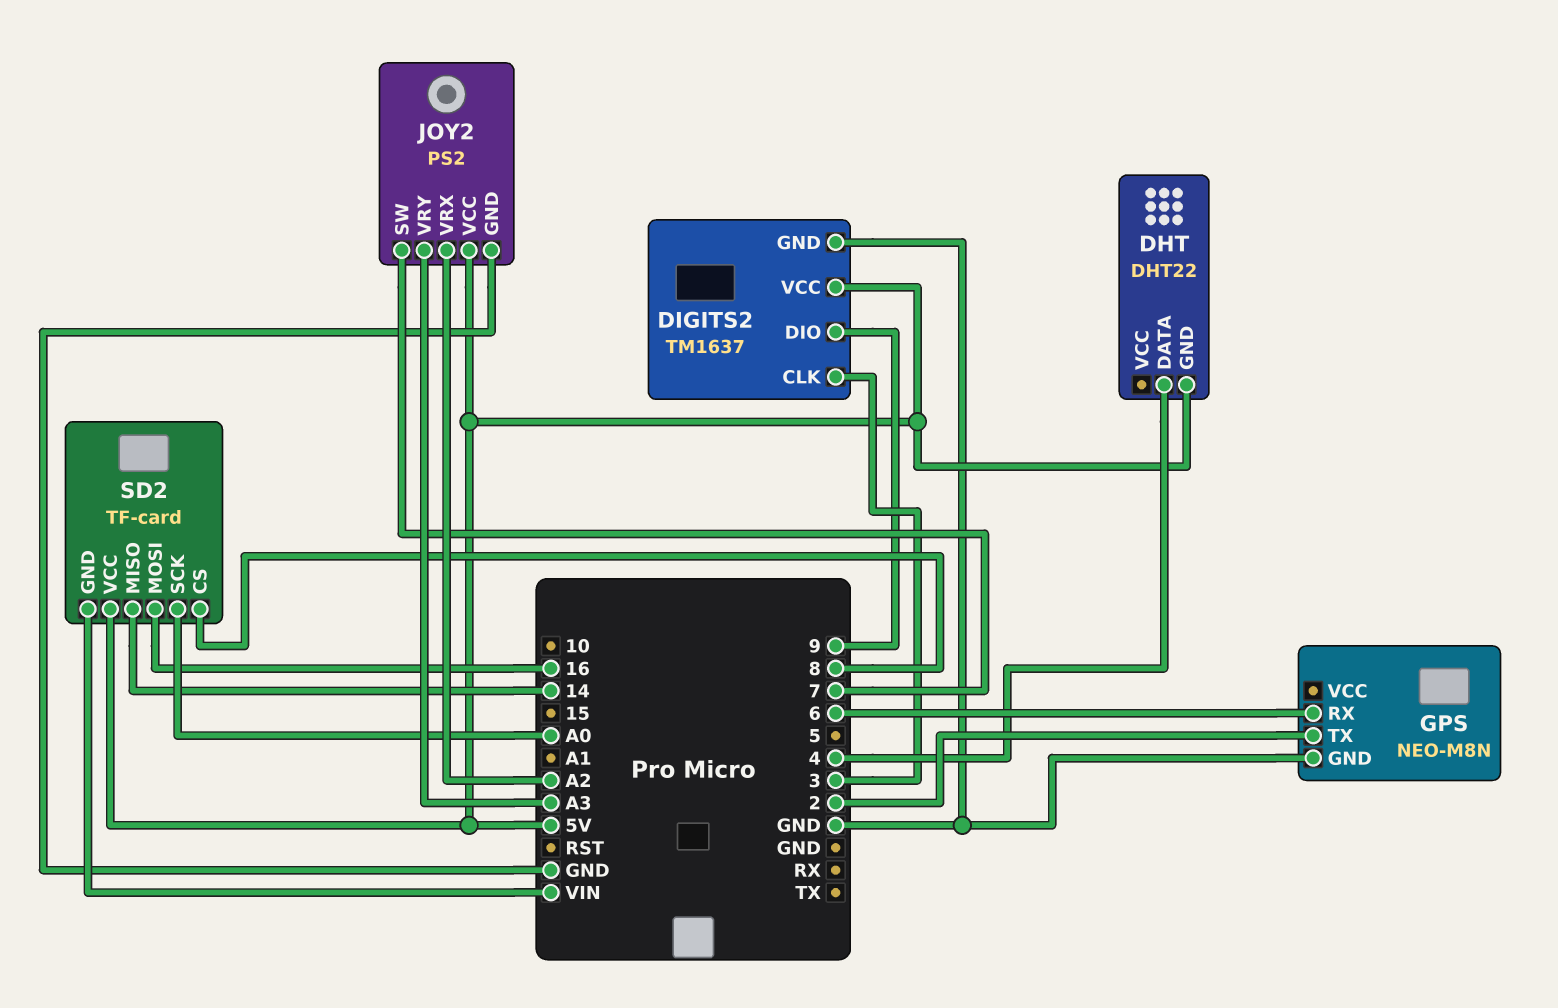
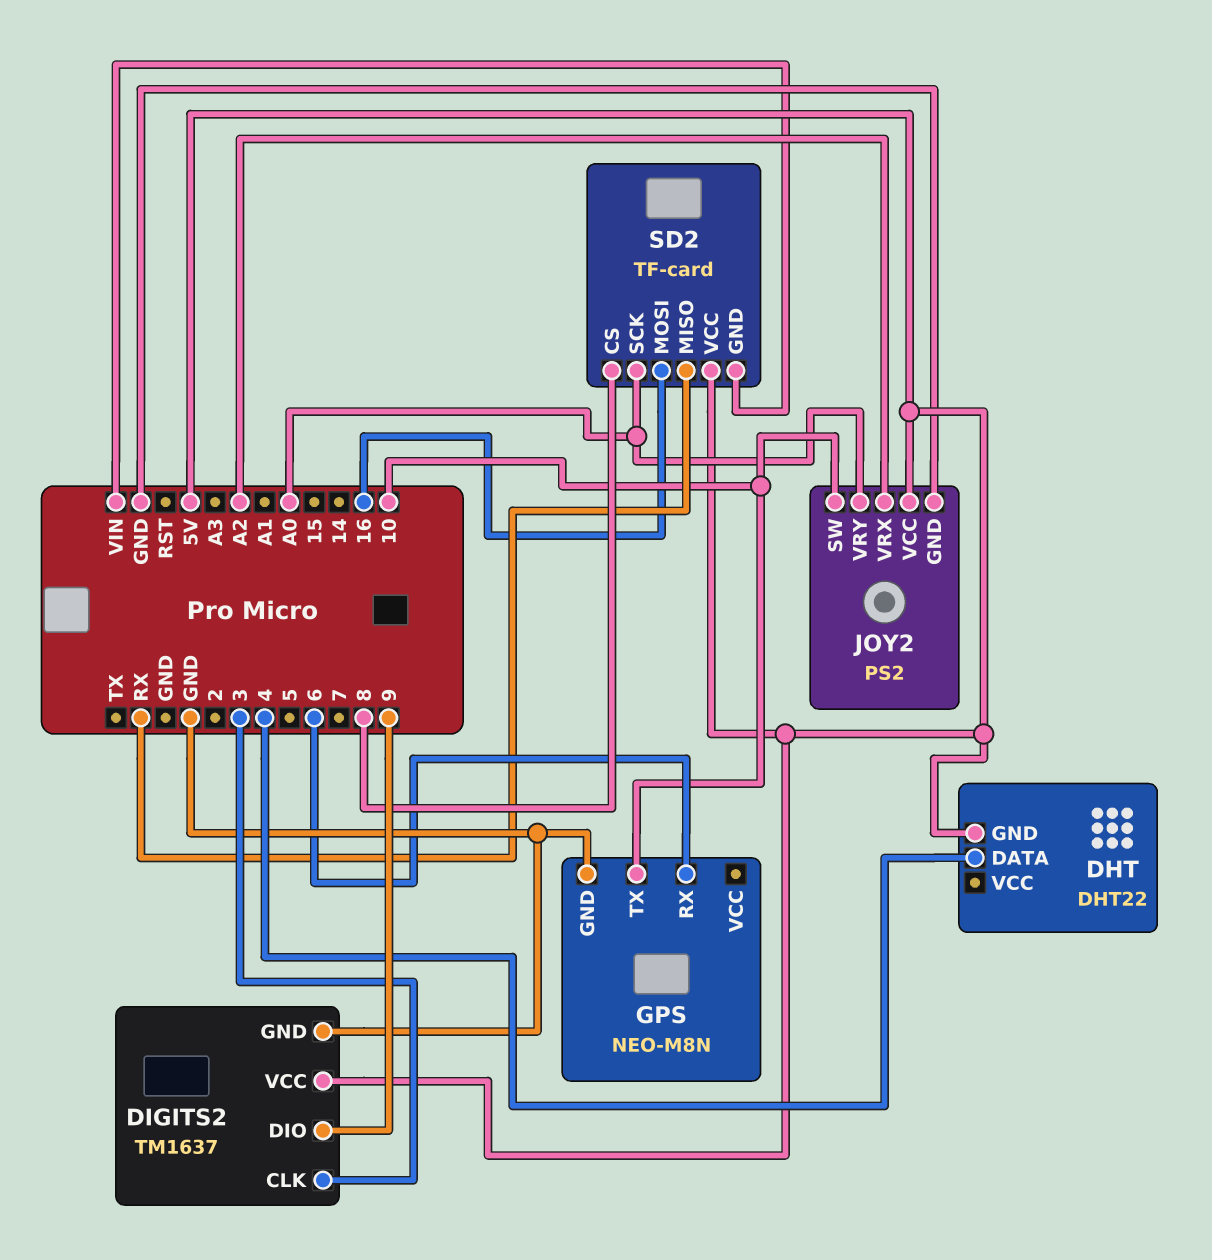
GPS pin TX: 2 -> 10
JOY2 pin SW: 7 -> 10
JOY2 pin VRY: A3 -> A0
SD2 pin MISO: 14 -> RX

